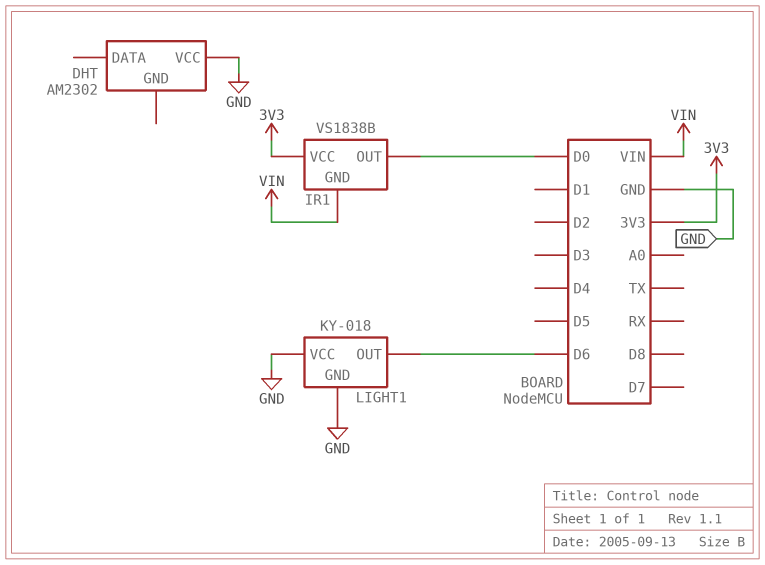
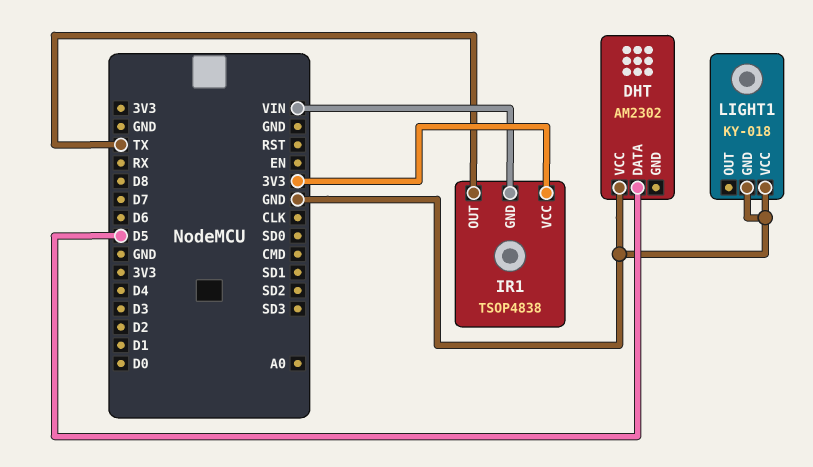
DHT pin DATA: none -> D5
IR1: VS1838B -> TSOP4838
IR1 pin OUT: D0 -> TX
LIGHT1 pin OUT: D6 -> none

